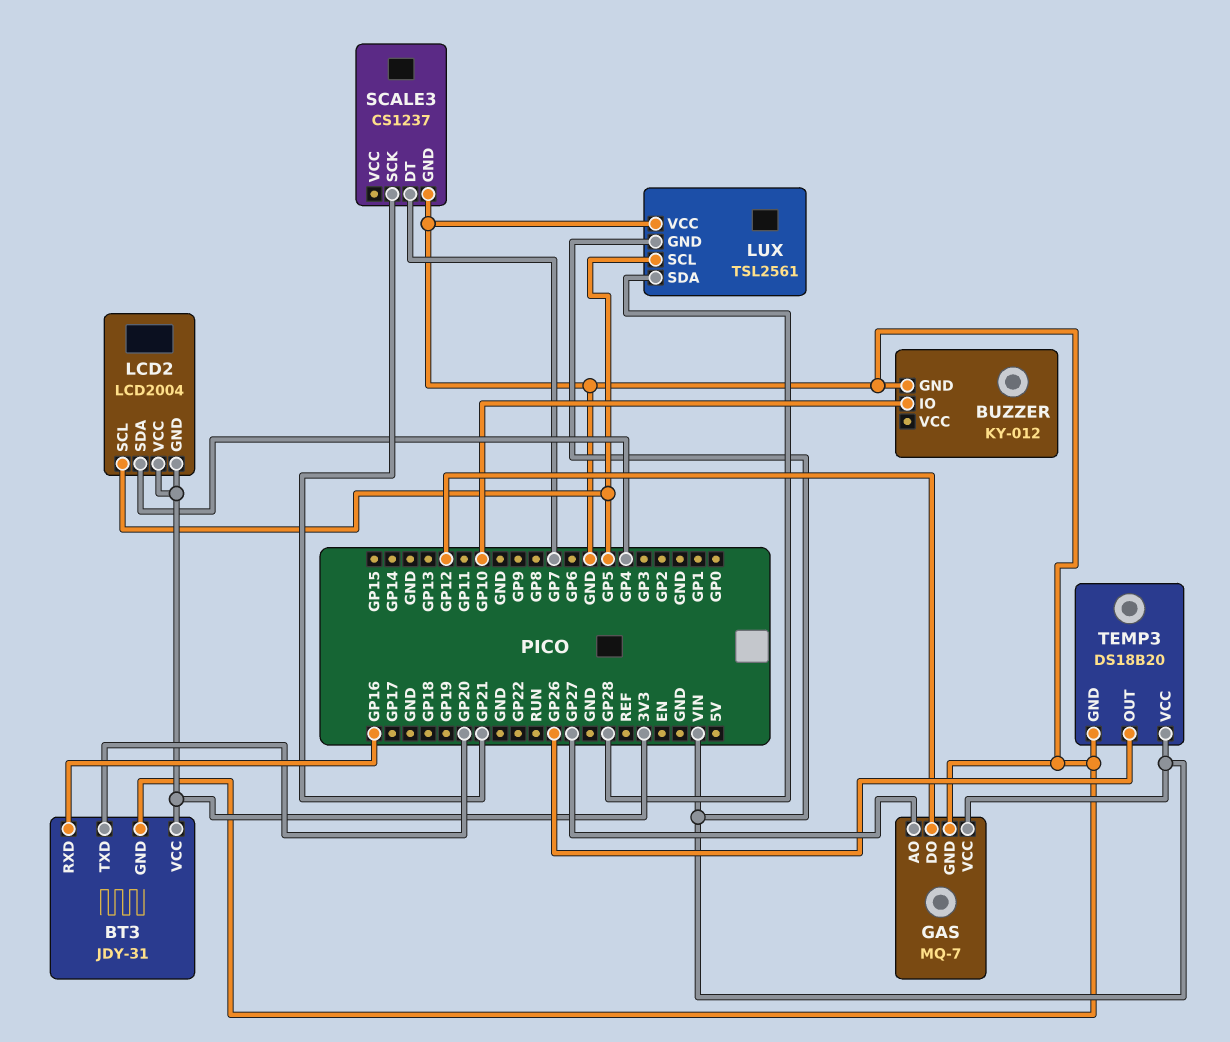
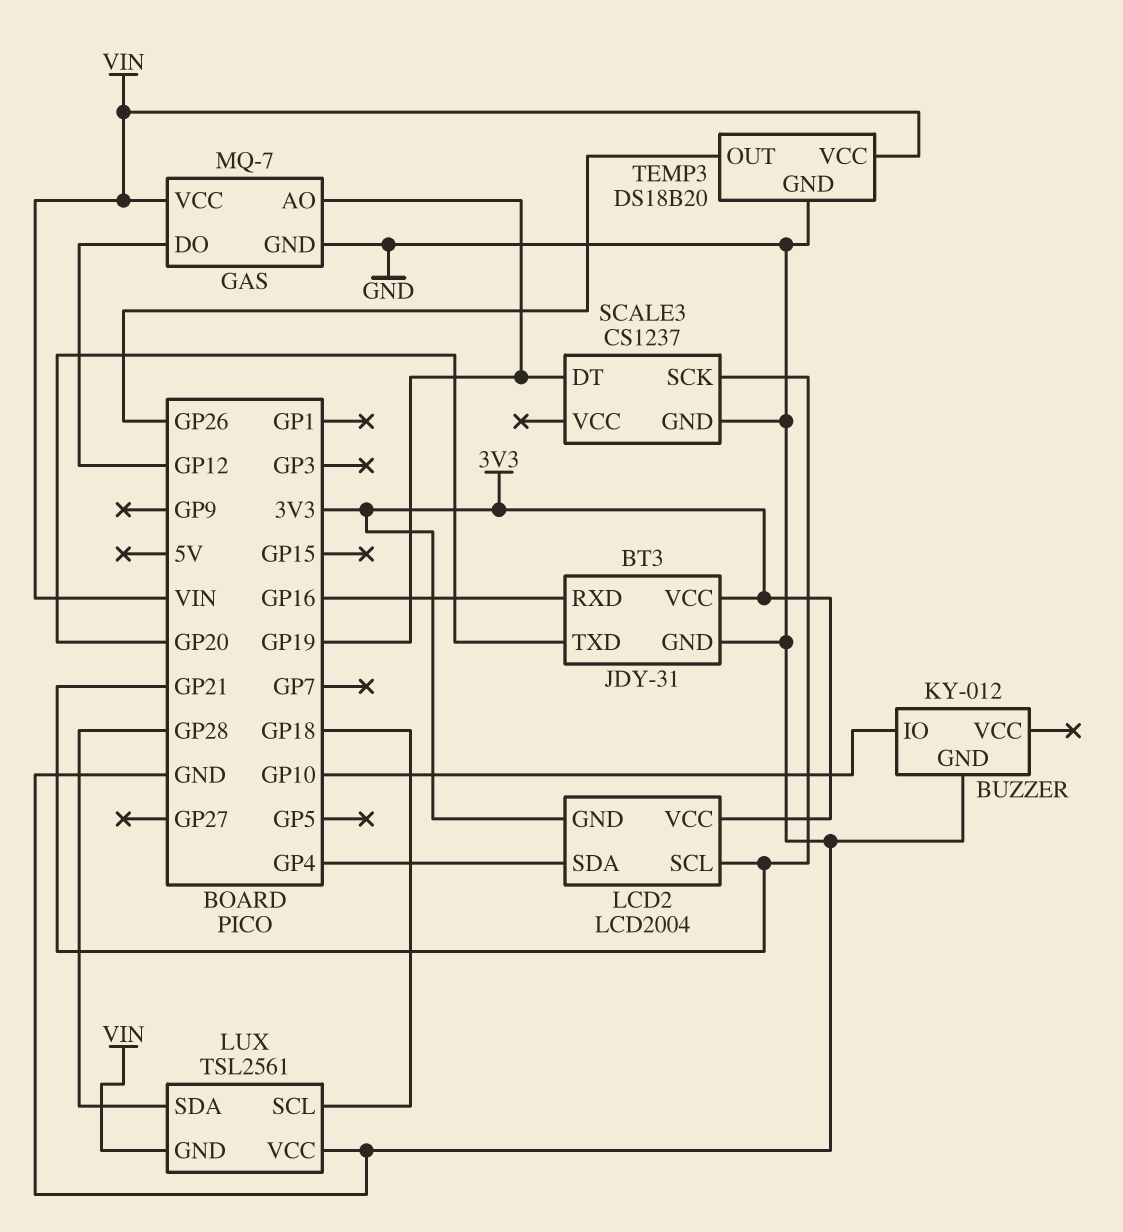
GAS pin AO: GP27 -> GP19
LCD2 pin SCL: GP5 -> GP21
LUX pin SCL: GP5 -> GP18
SCALE3 pin DT: GP7 -> GP19

